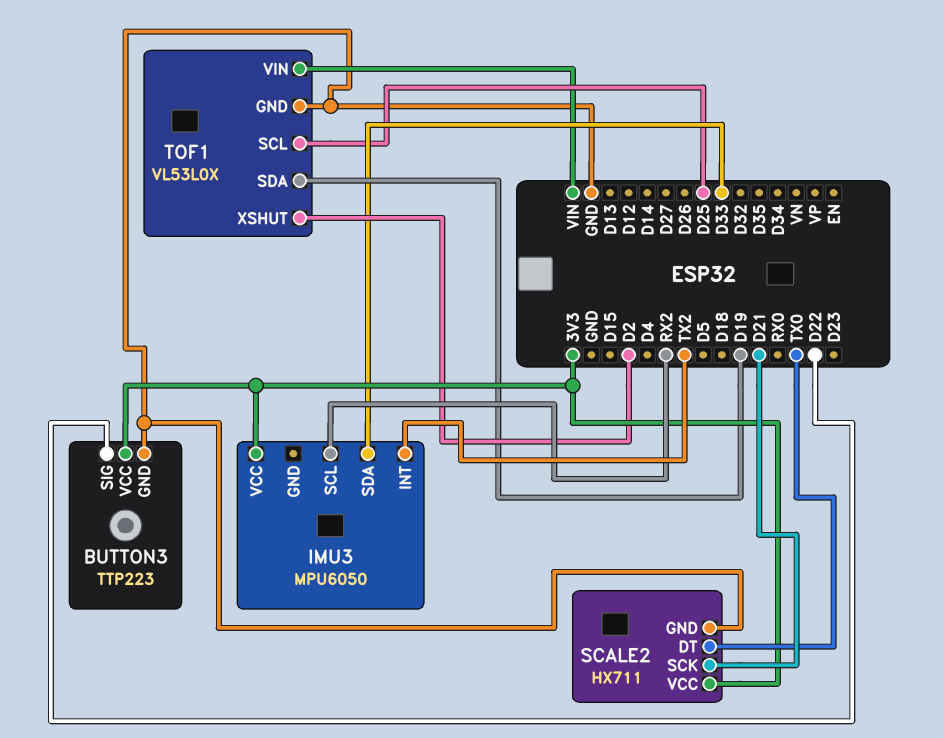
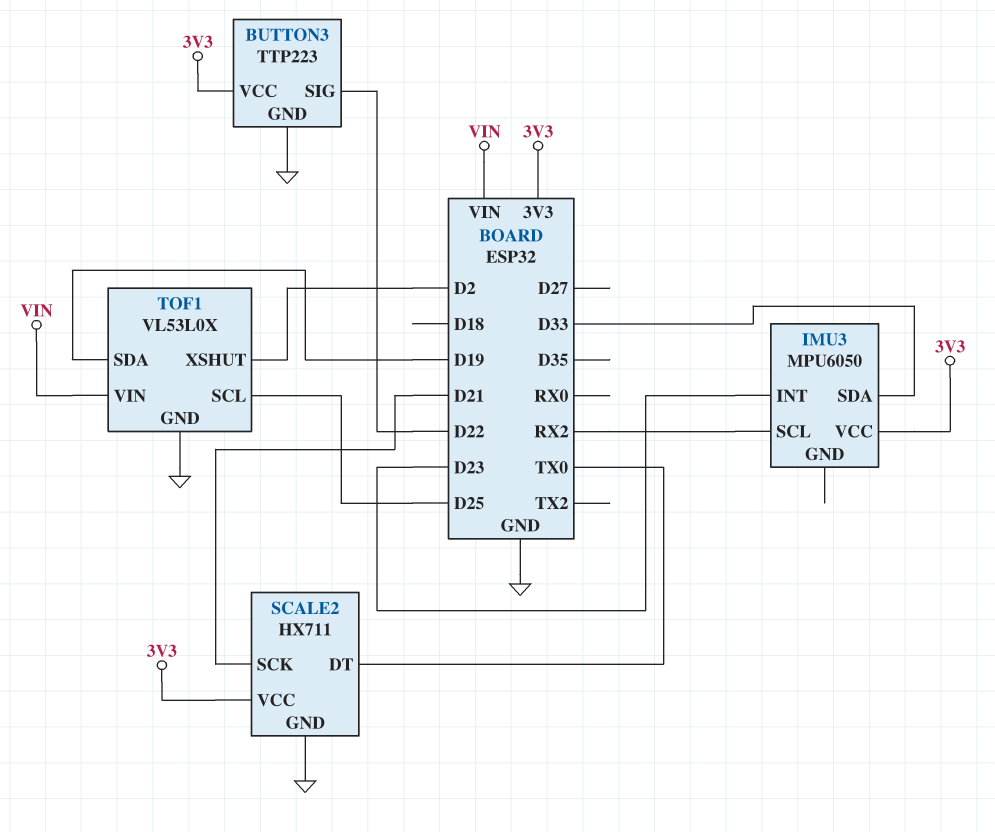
IMU3 pin INT: TX2 -> D23

